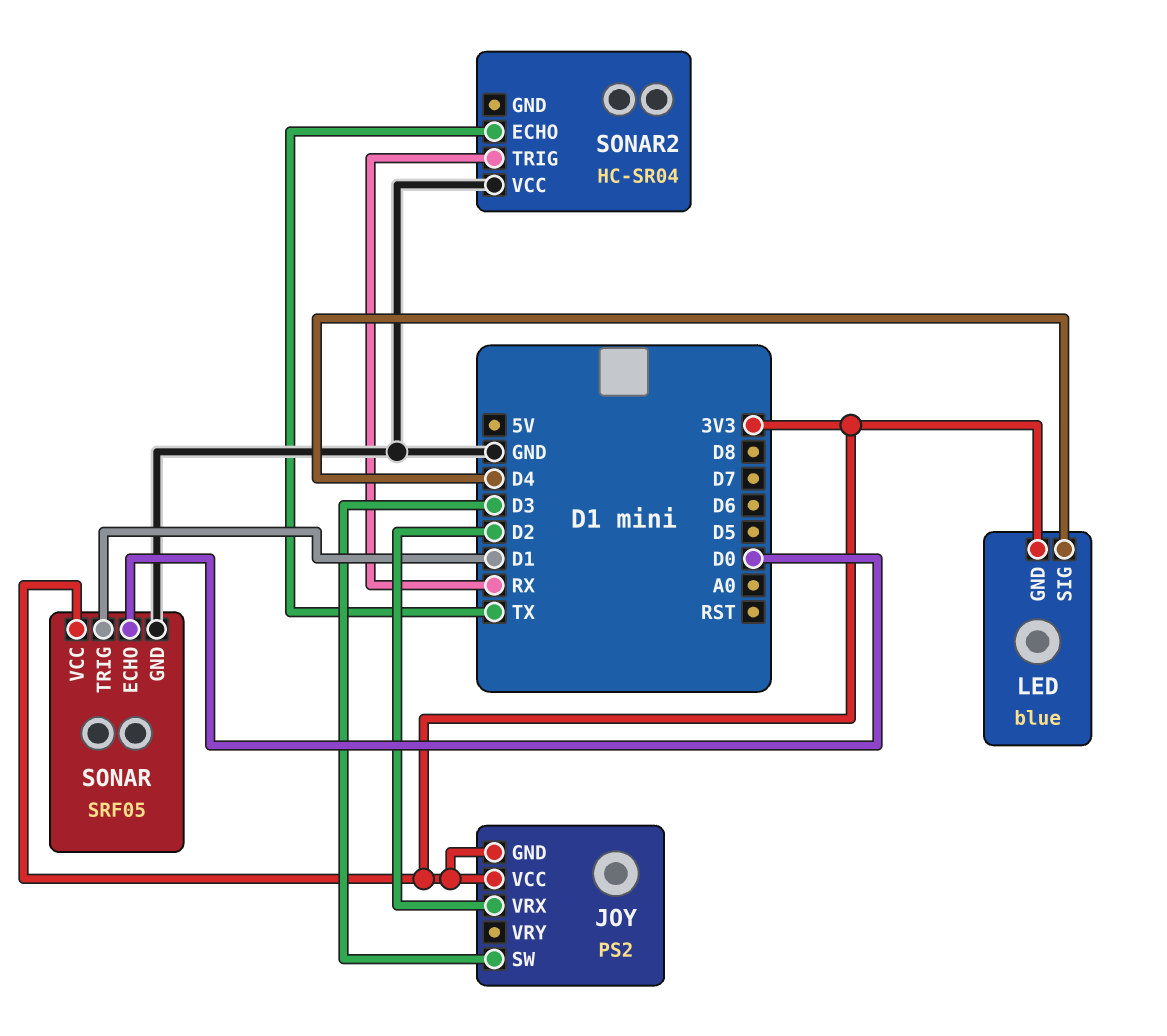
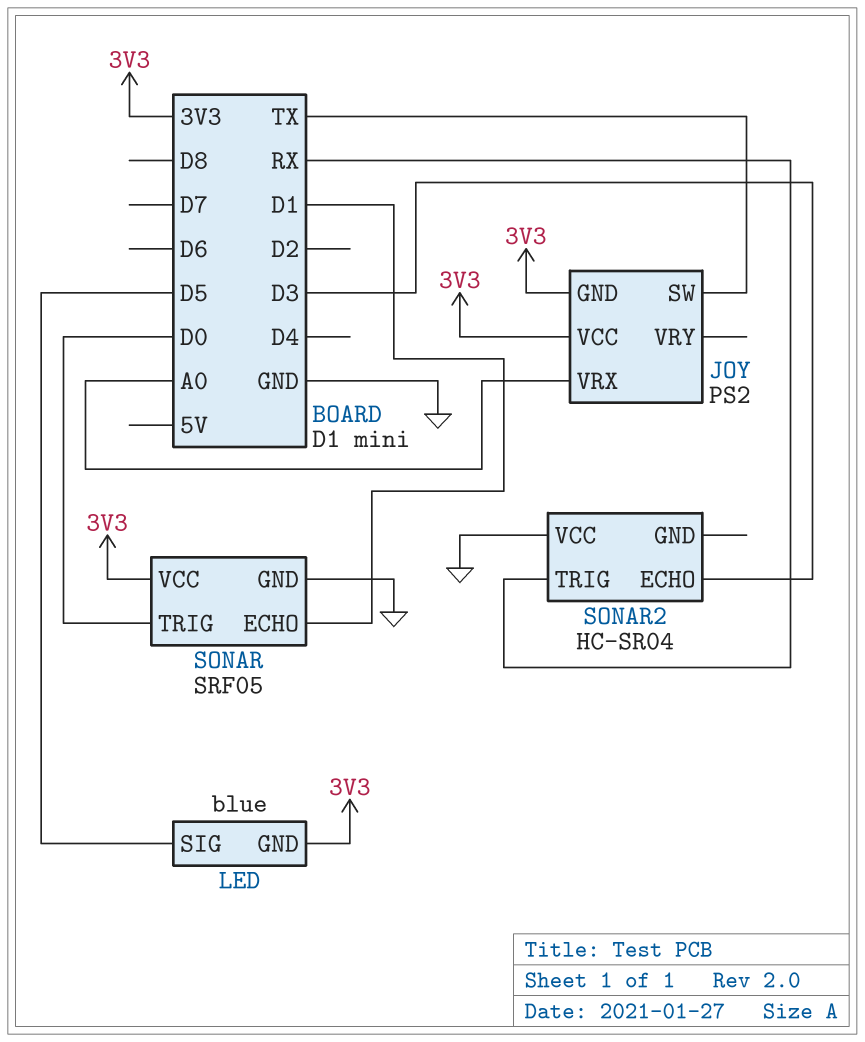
JOY pin SW: D3 -> TX
JOY pin VRX: D2 -> A0
LED pin SIG: D4 -> D5
SONAR pin ECHO: D0 -> D1
SONAR pin TRIG: D1 -> D0
SONAR2 pin ECHO: TX -> D3

